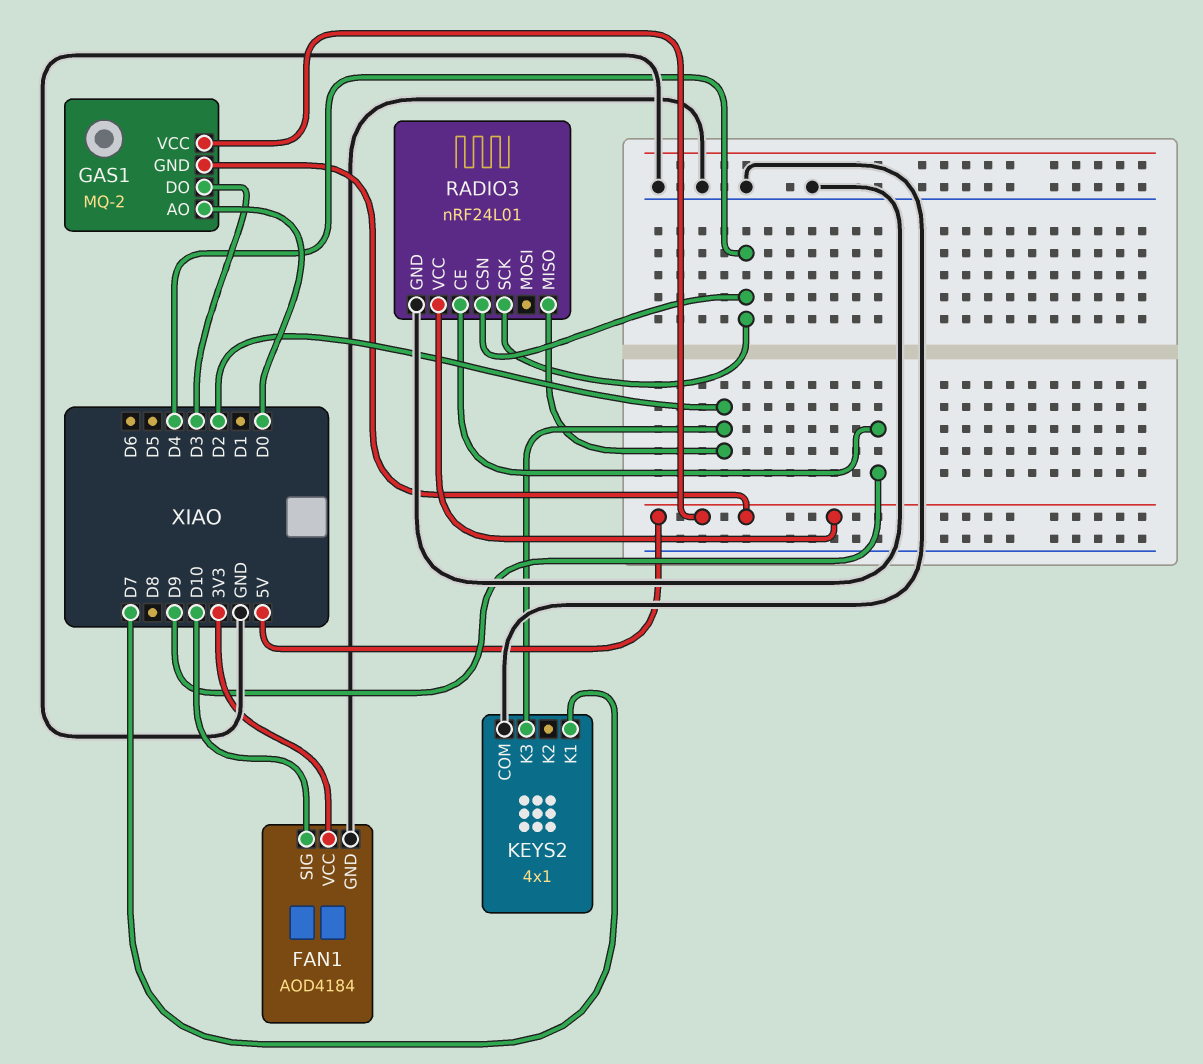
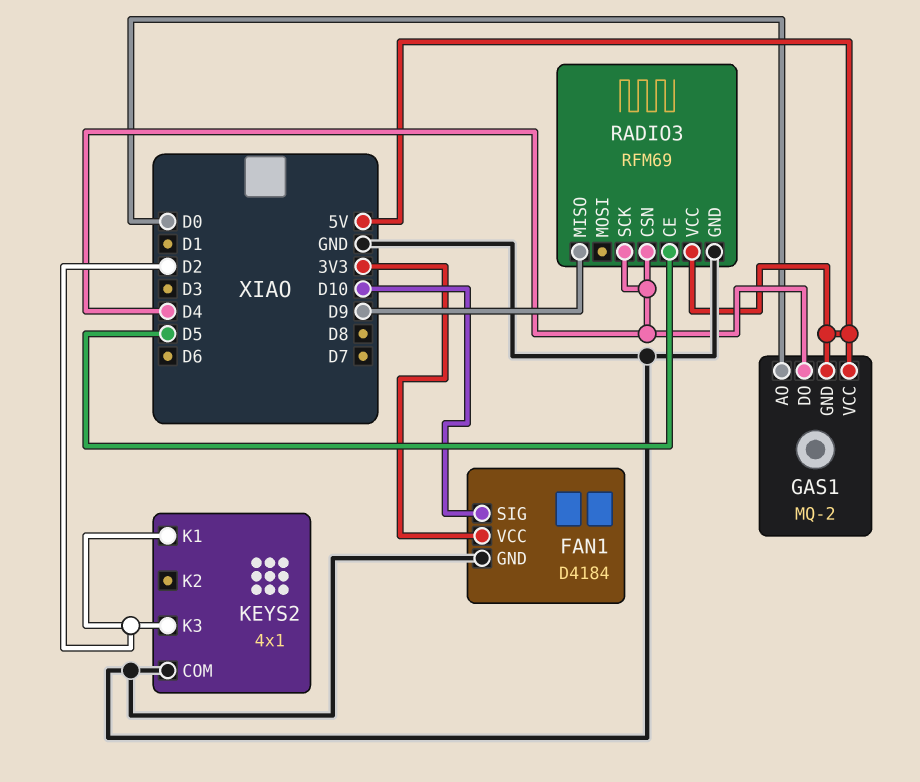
FAN1: AOD4184 -> D4184
GAS1 pin DO: D3 -> D4
KEYS2 pin K1: D7 -> D2
RADIO3: nRF24L01 -> RFM69
RADIO3 pin CE: D9 -> D5
RADIO3 pin MISO: D2 -> D9

